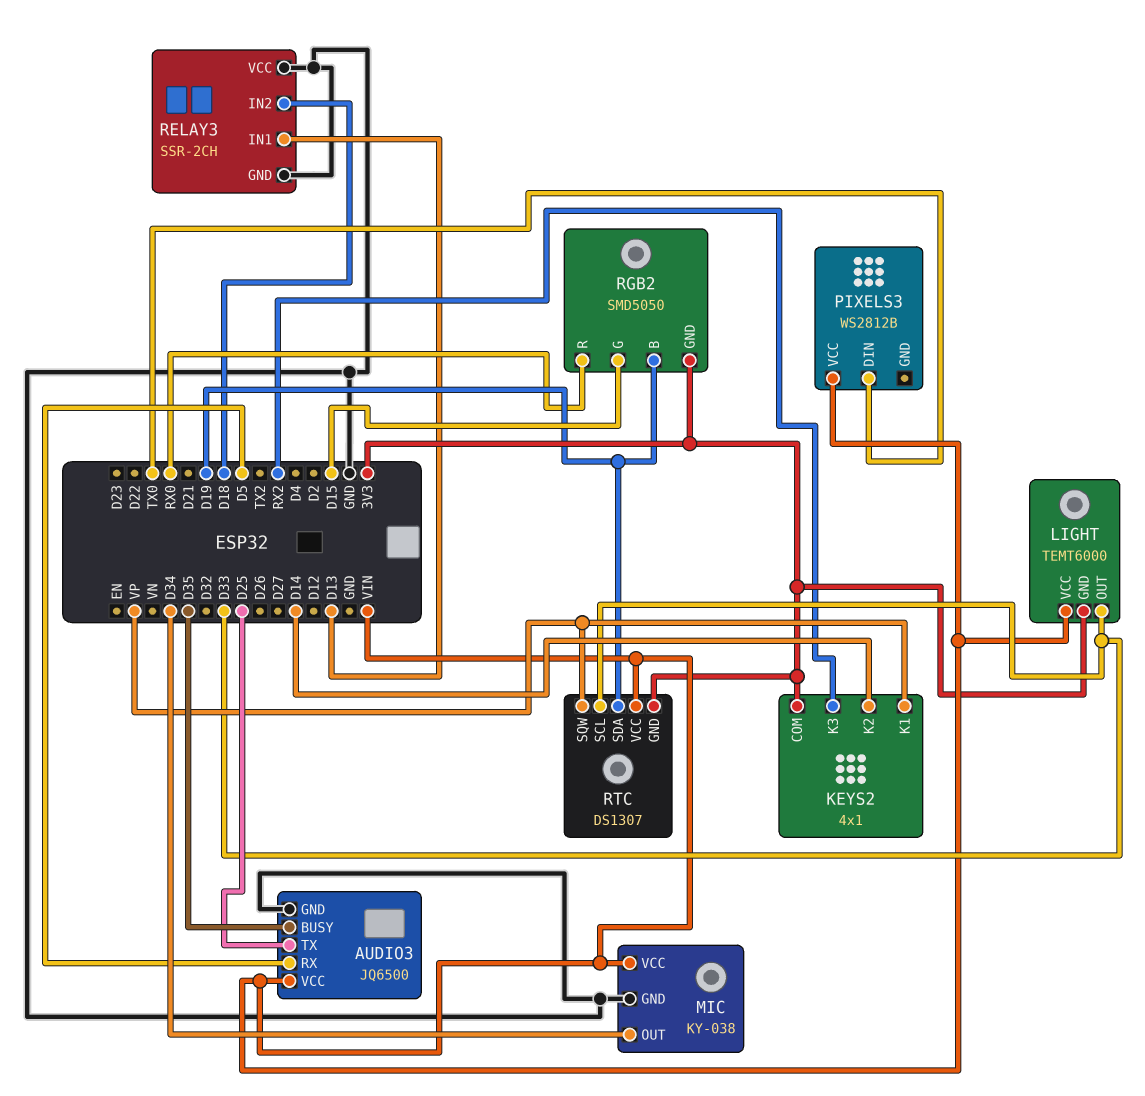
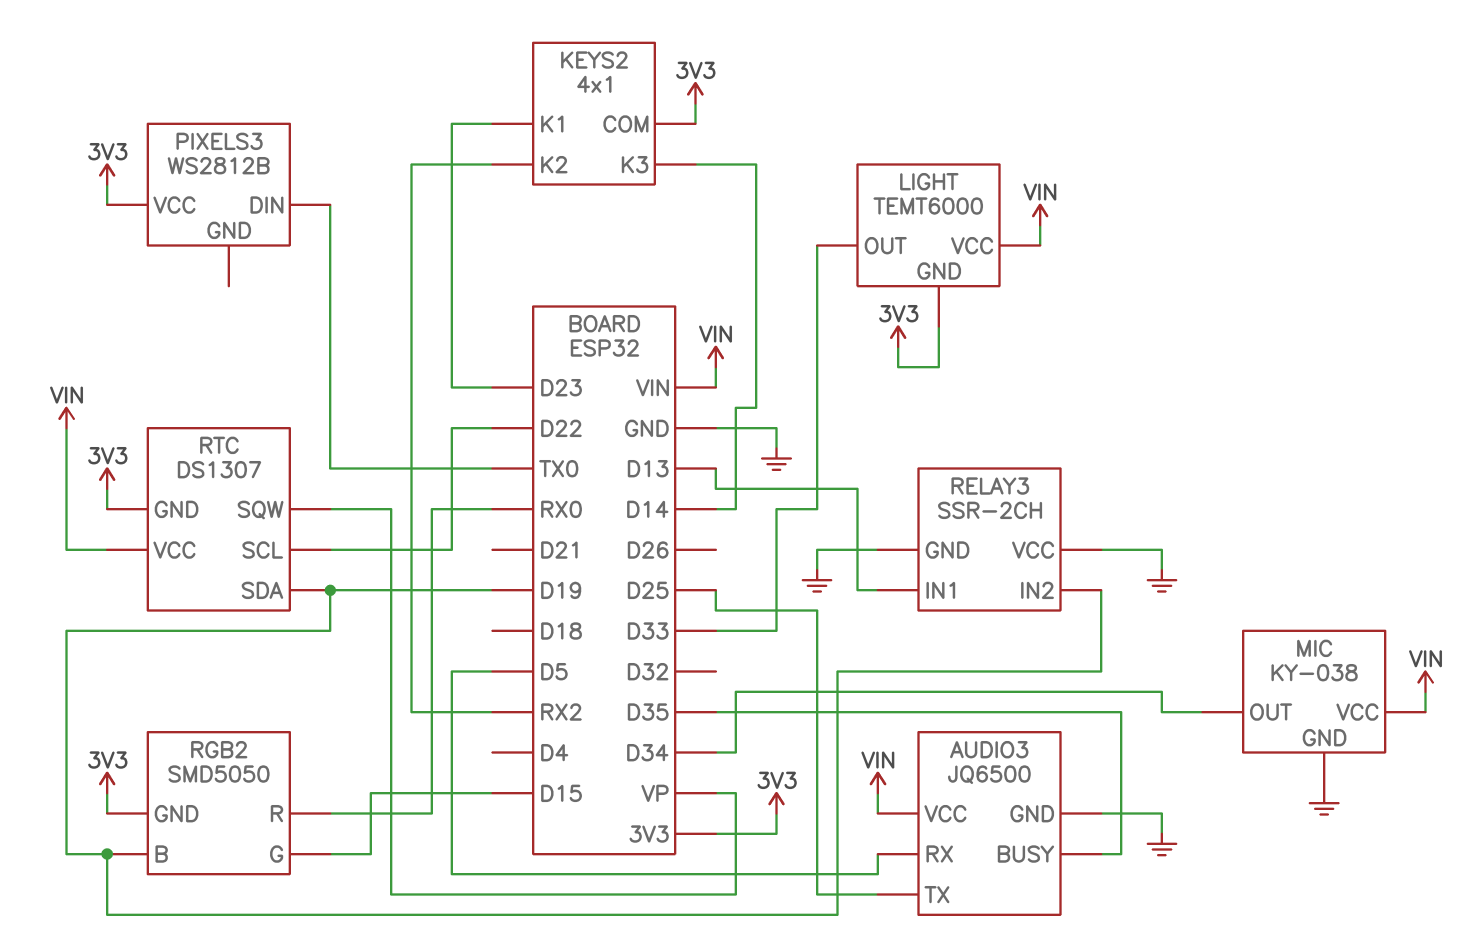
KEYS2 pin K1: VP -> D23
KEYS2 pin K2: D14 -> RX2
KEYS2 pin K3: RX2 -> D14
PIXELS3 pin VCC: VIN -> 3V3
RELAY3 pin IN2: D18 -> D19
RTC pin SCL: D33 -> D22

